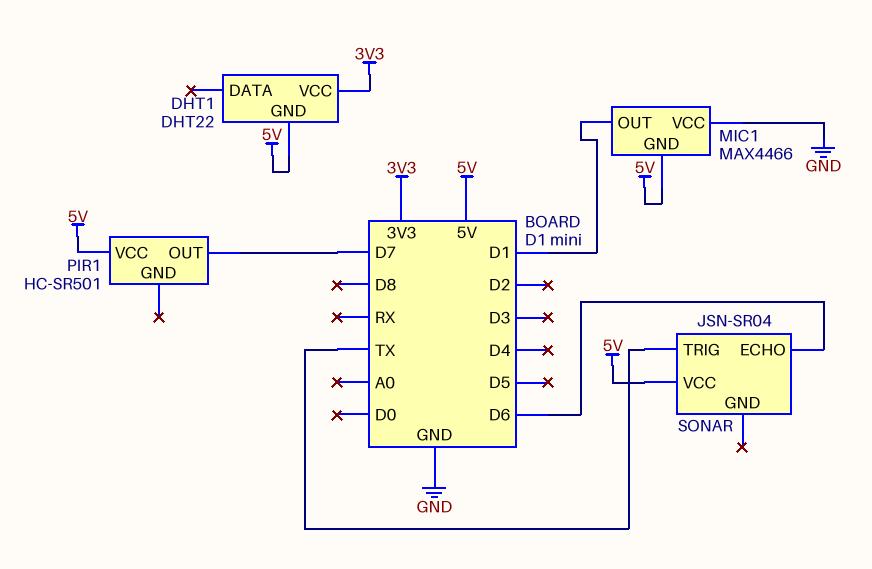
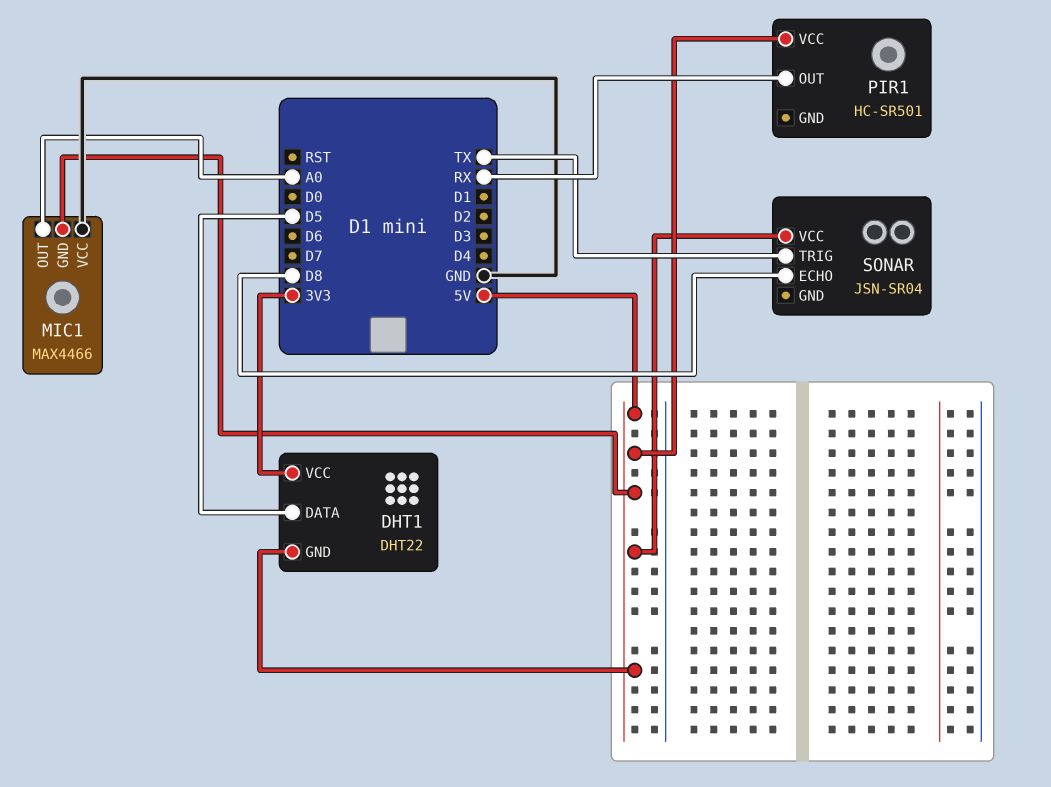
DHT1 pin DATA: none -> D5
MIC1 pin OUT: D1 -> A0
PIR1 pin OUT: D7 -> RX
SONAR pin ECHO: D6 -> D8

